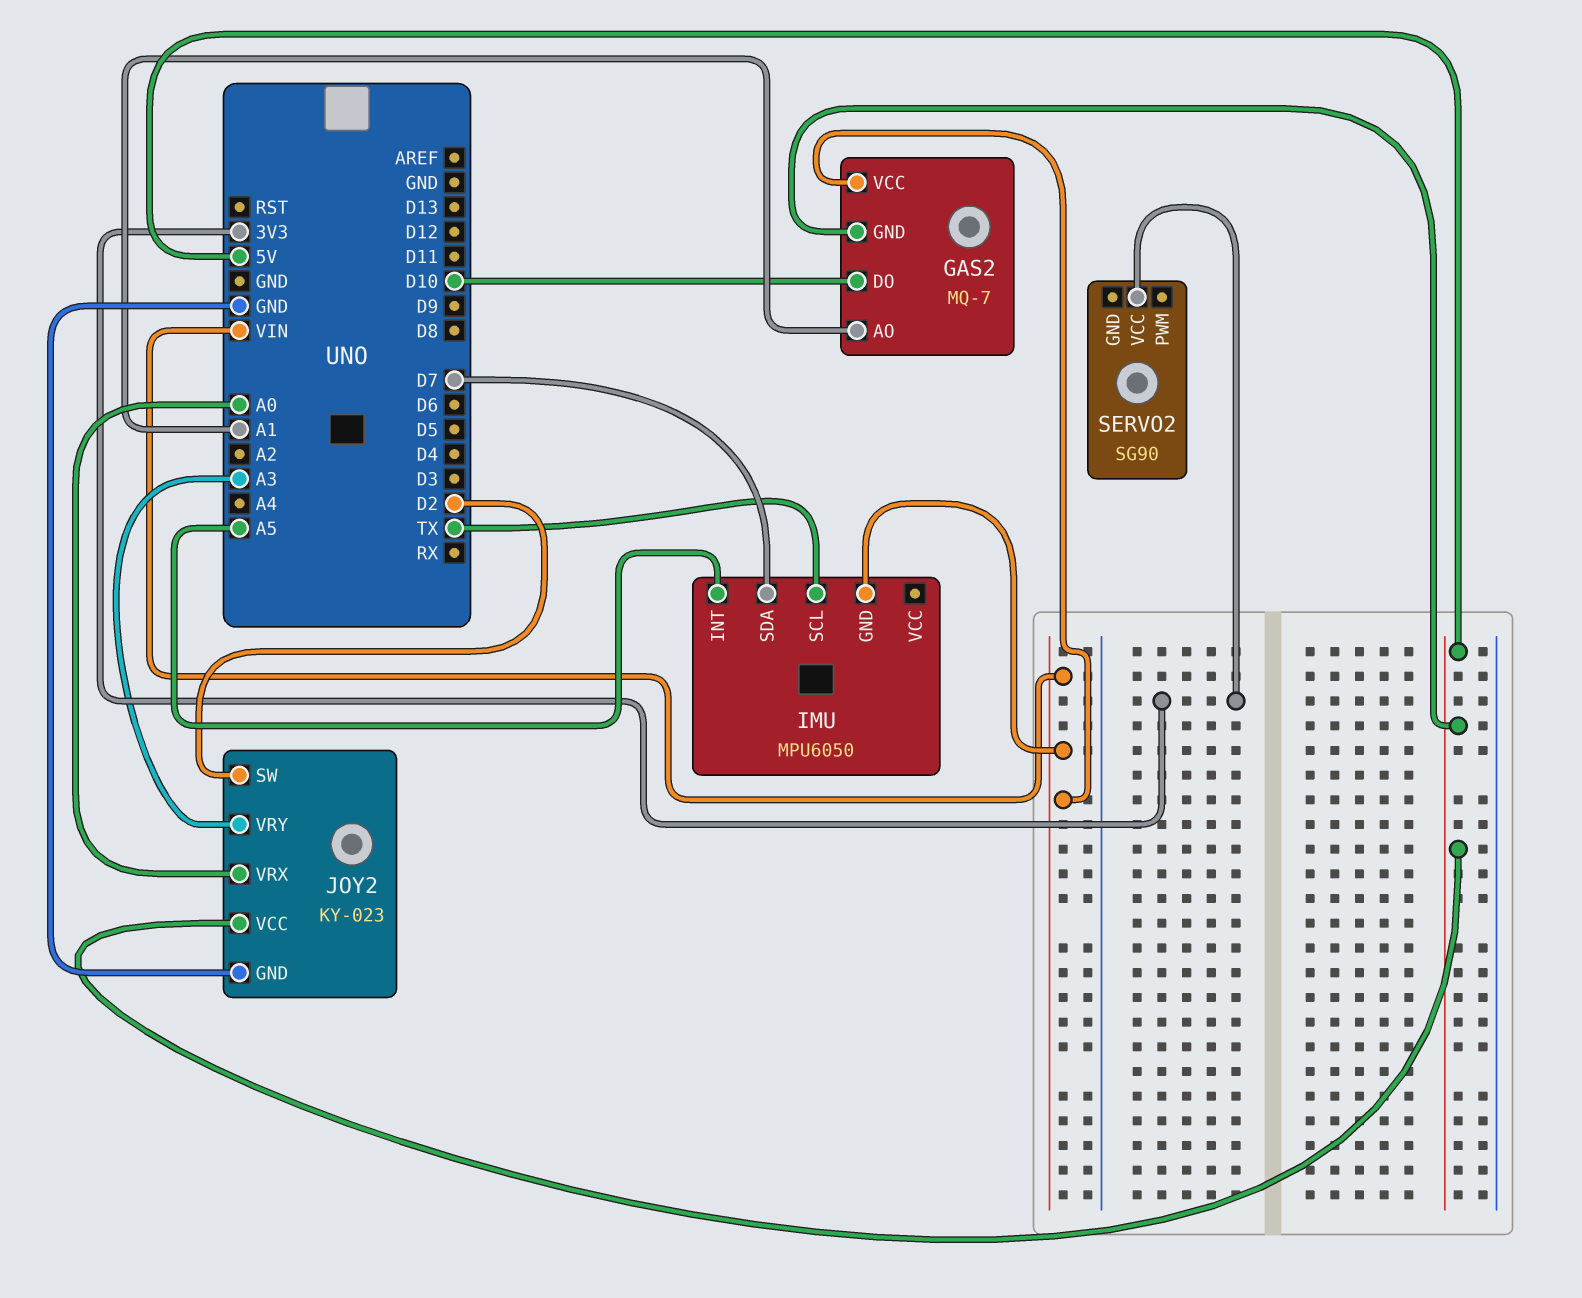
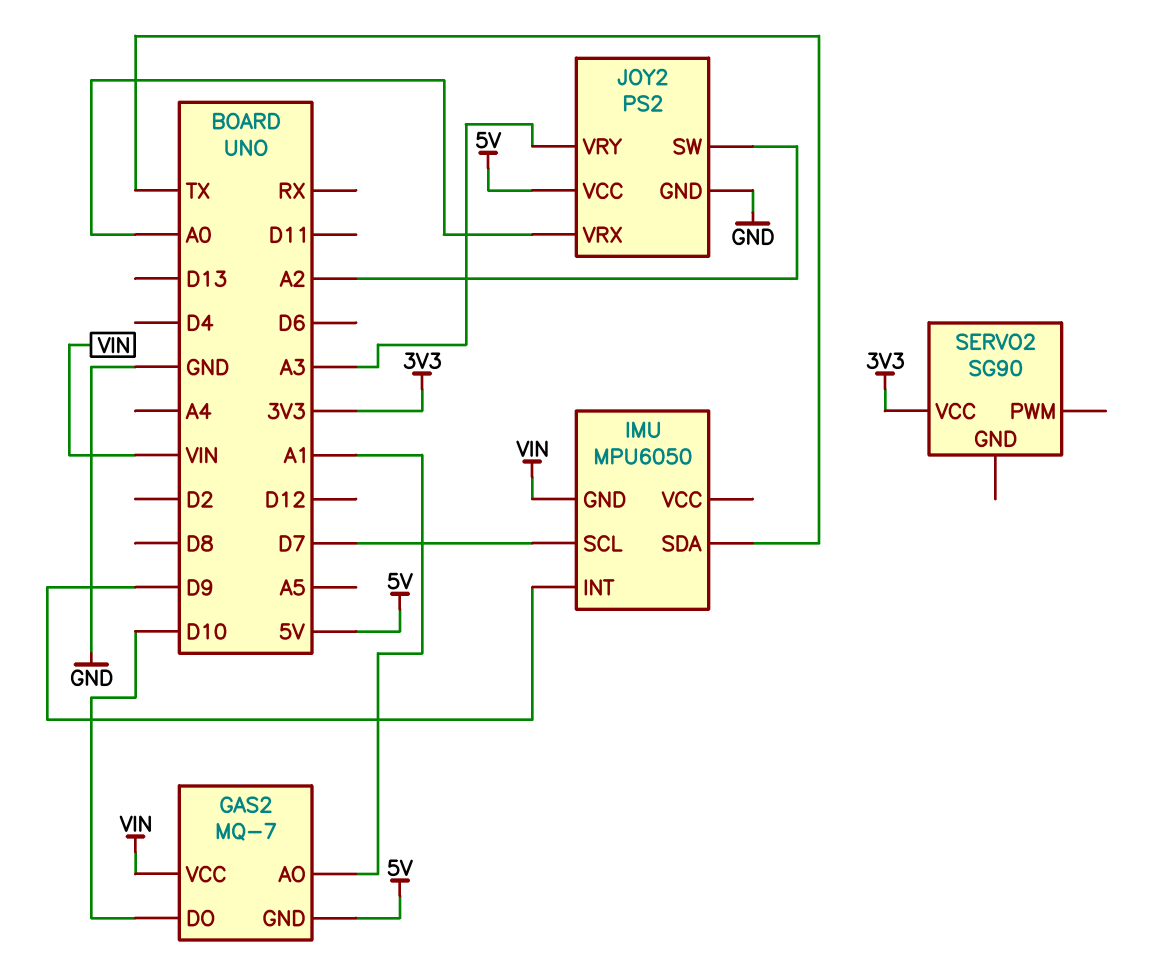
IMU pin INT: A5 -> D9
IMU pin SCL: TX -> D7
IMU pin SDA: D7 -> TX
JOY2: KY-023 -> PS2
JOY2 pin SW: D2 -> A2

